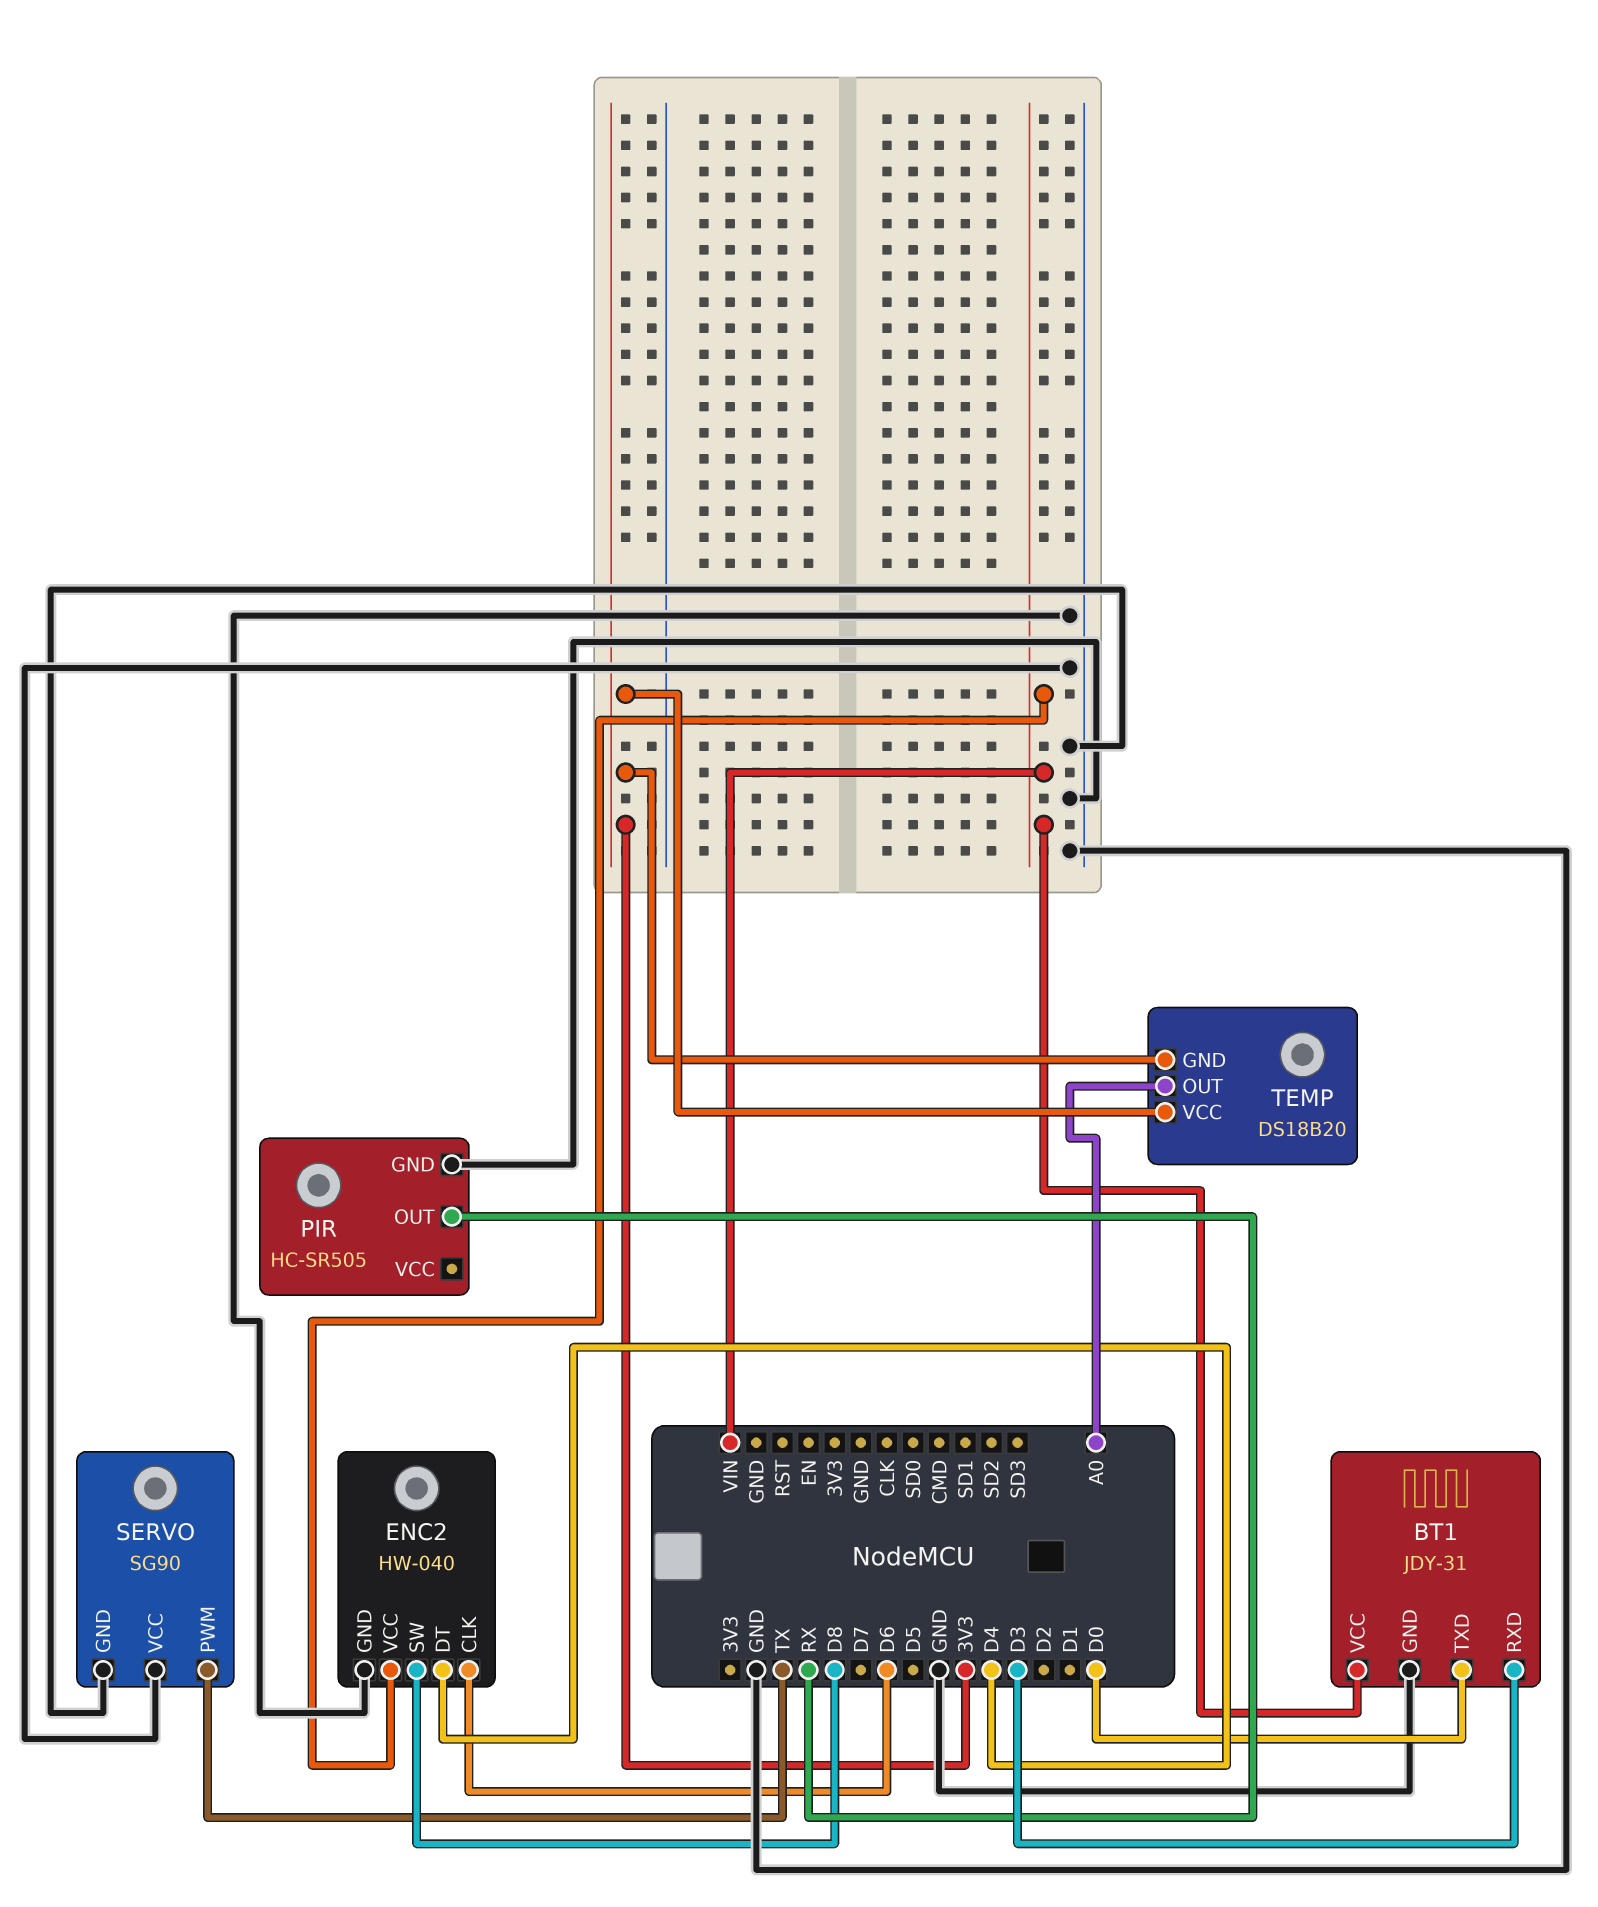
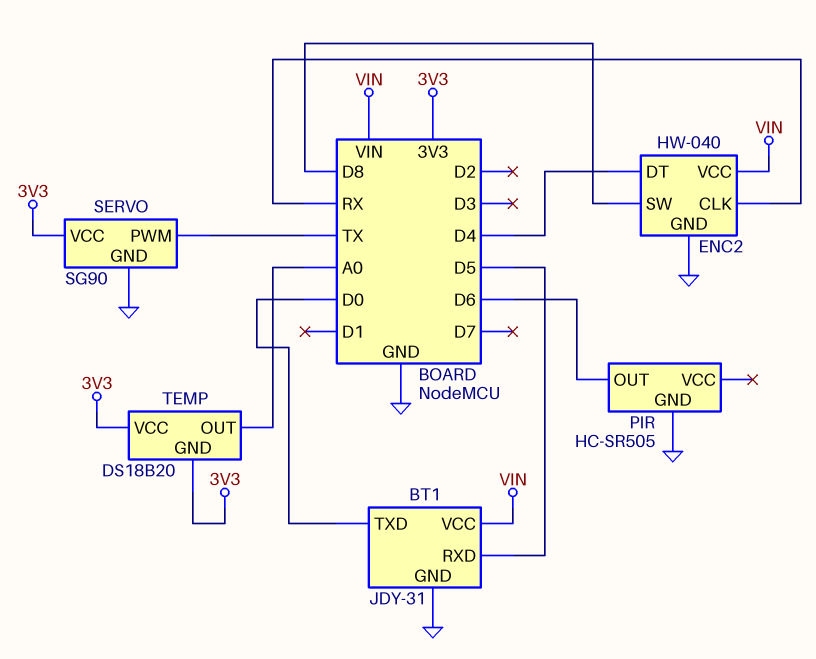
BT1 pin RXD: D3 -> D5
ENC2 pin CLK: D6 -> RX
PIR pin OUT: RX -> D6
SERVO pin VCC: GND -> 3V3

